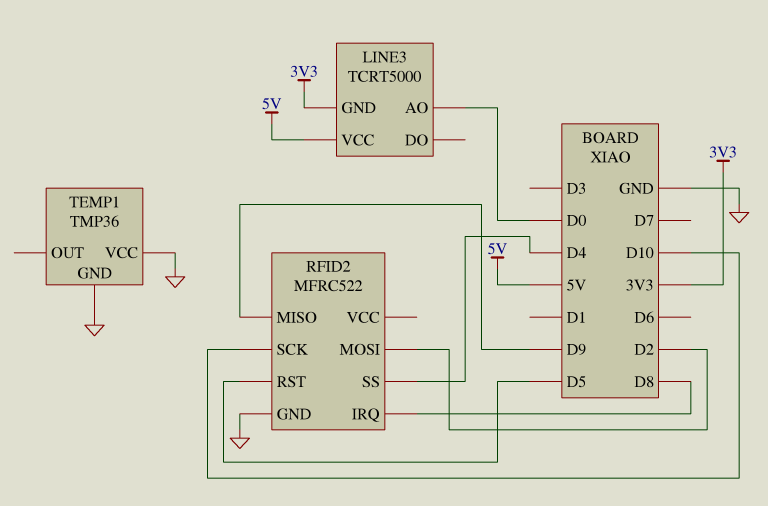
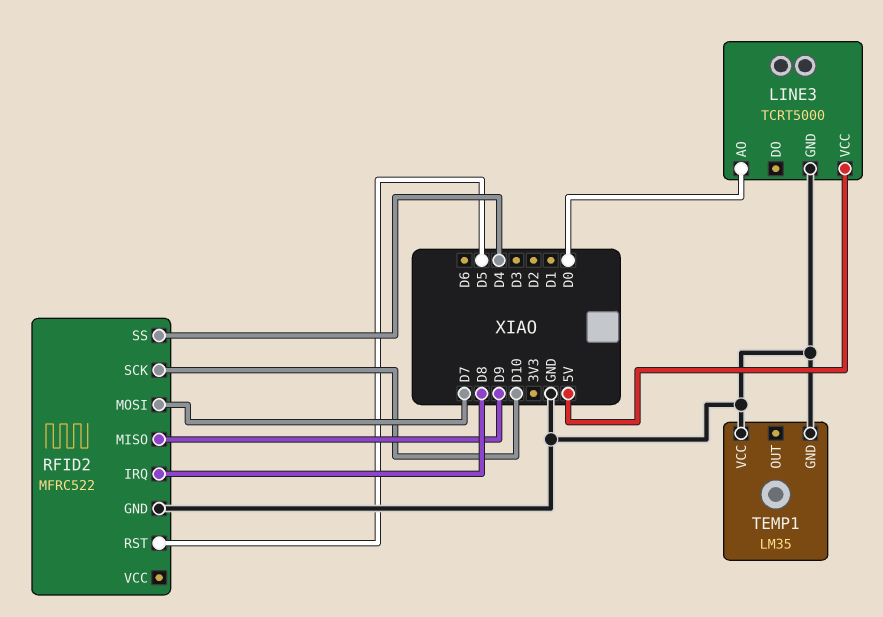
LINE3 pin GND: 3V3 -> GND
RFID2 pin MOSI: D2 -> D7
TEMP1: TMP36 -> LM35

